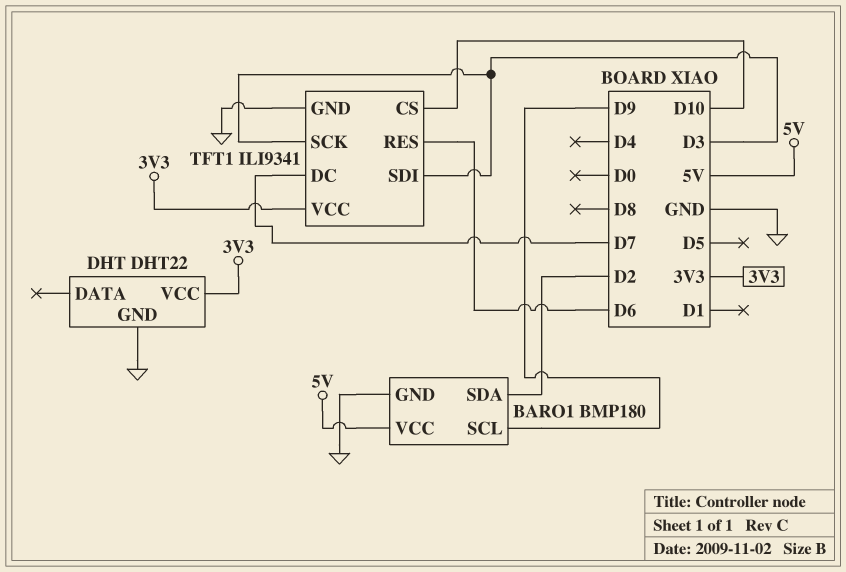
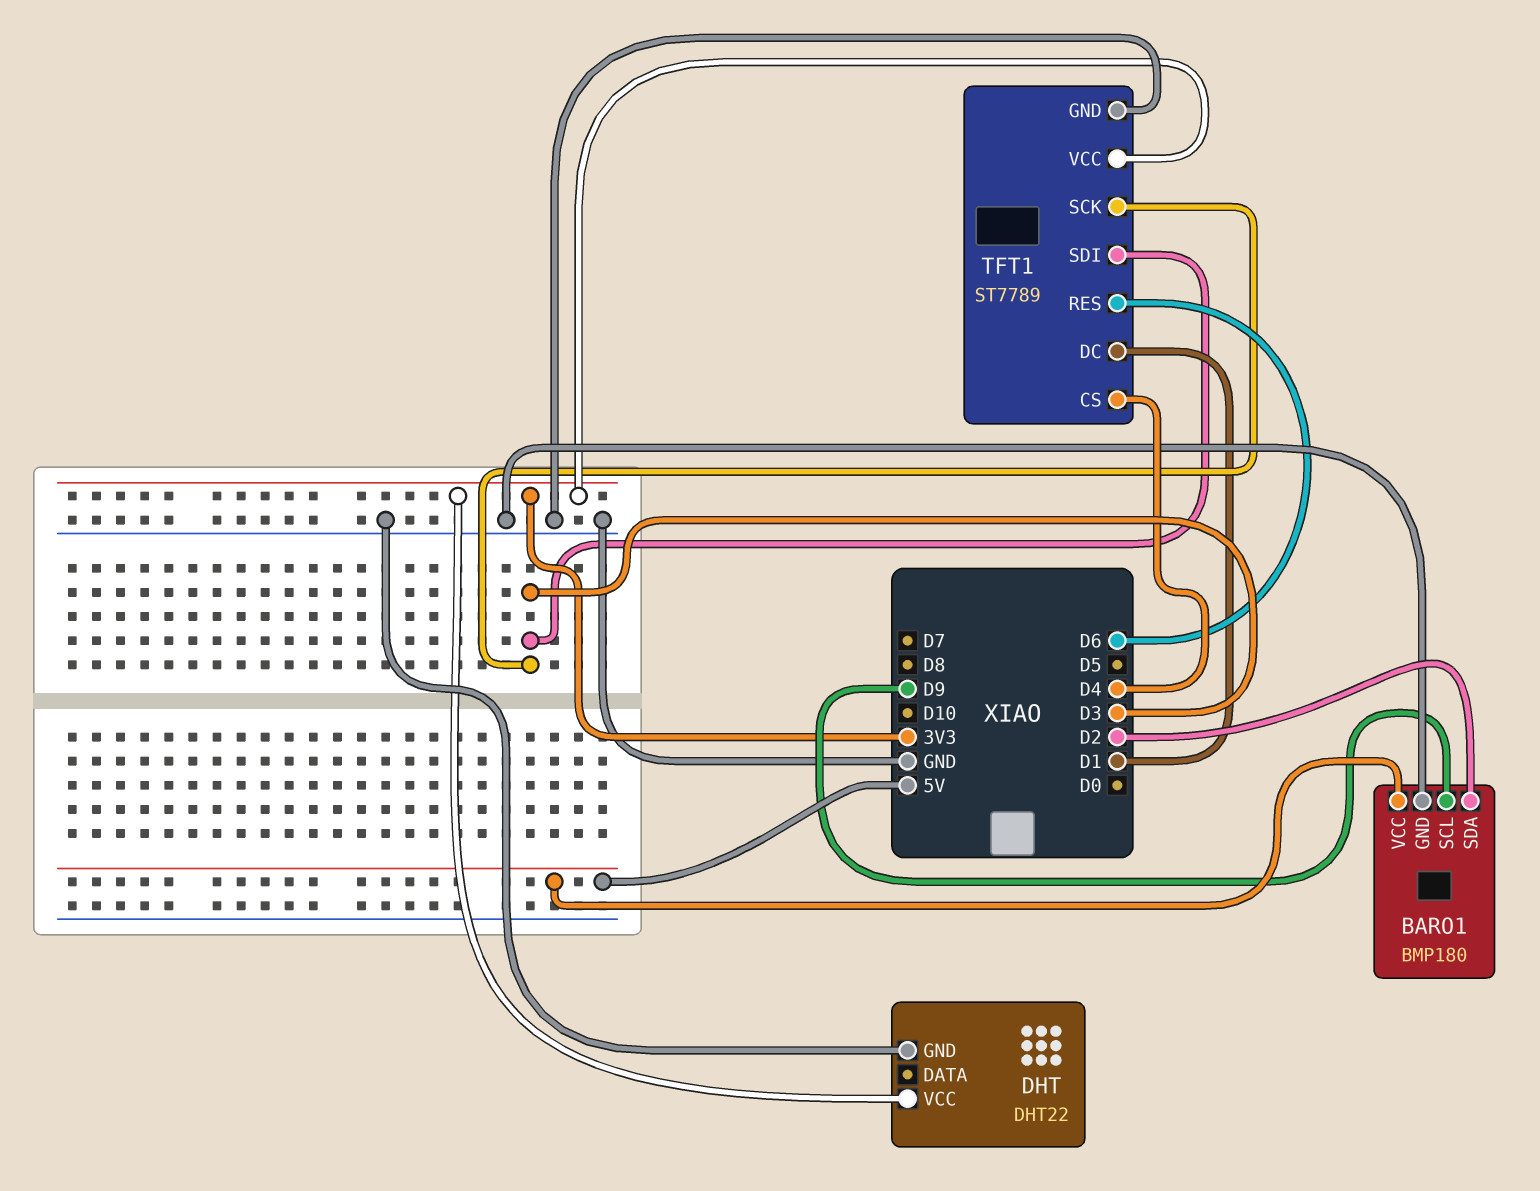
TFT1: ILI9341 -> ST7789
TFT1 pin CS: D10 -> D4
TFT1 pin DC: D7 -> D1

